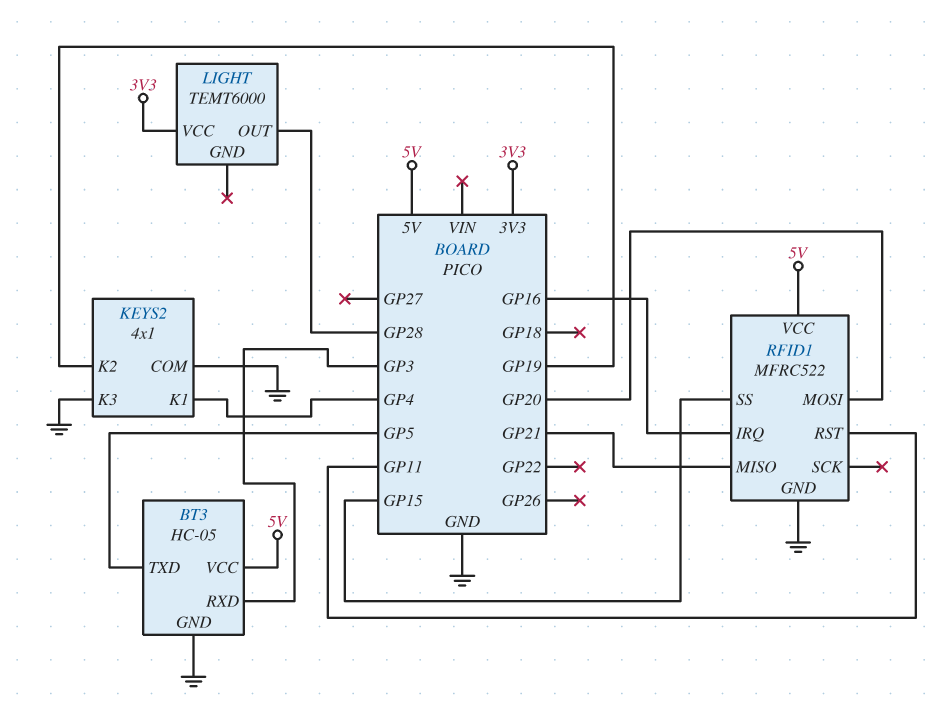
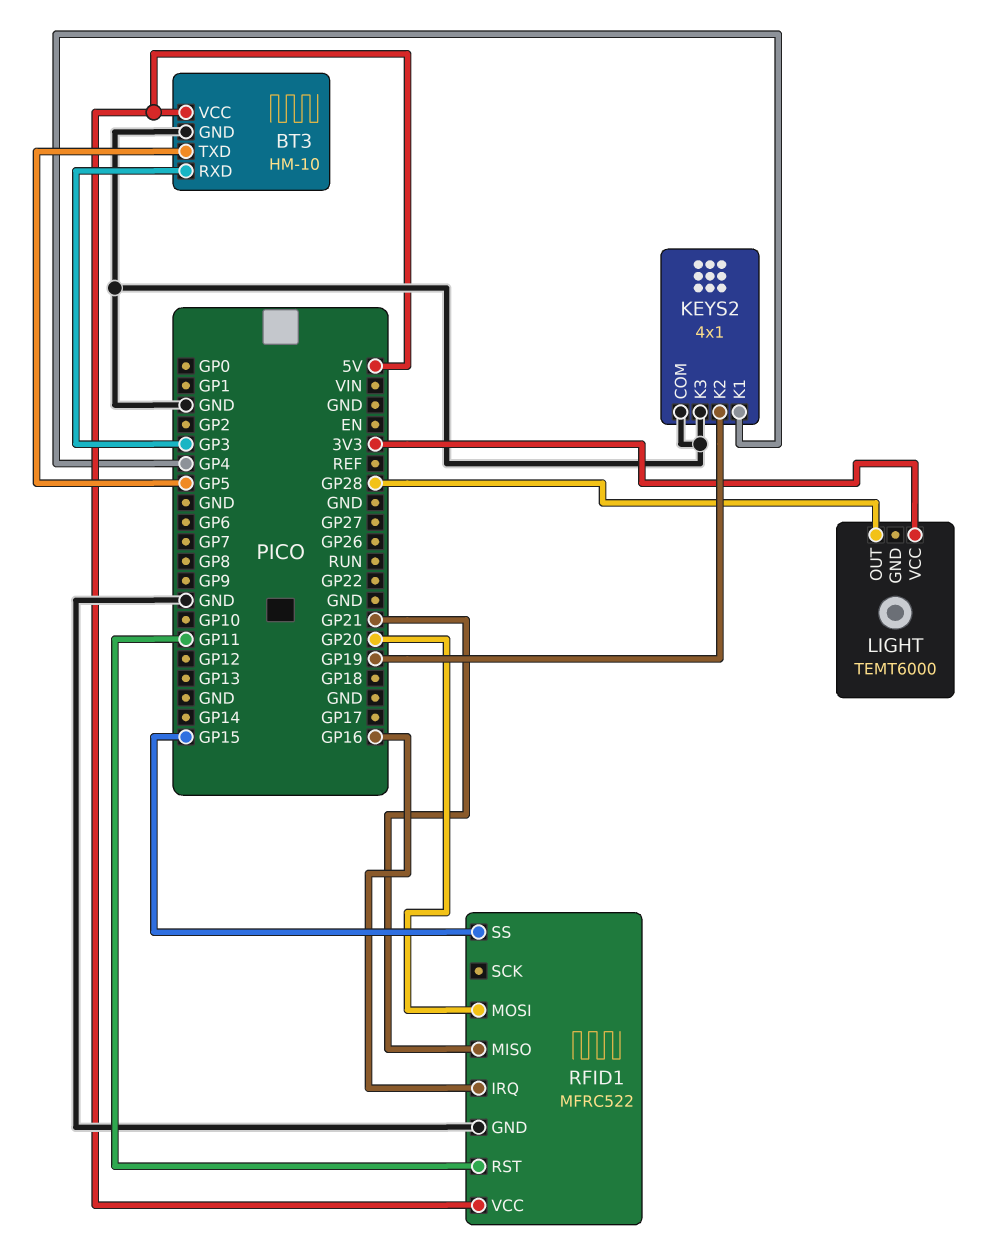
BT3: HC-05 -> HM-10

